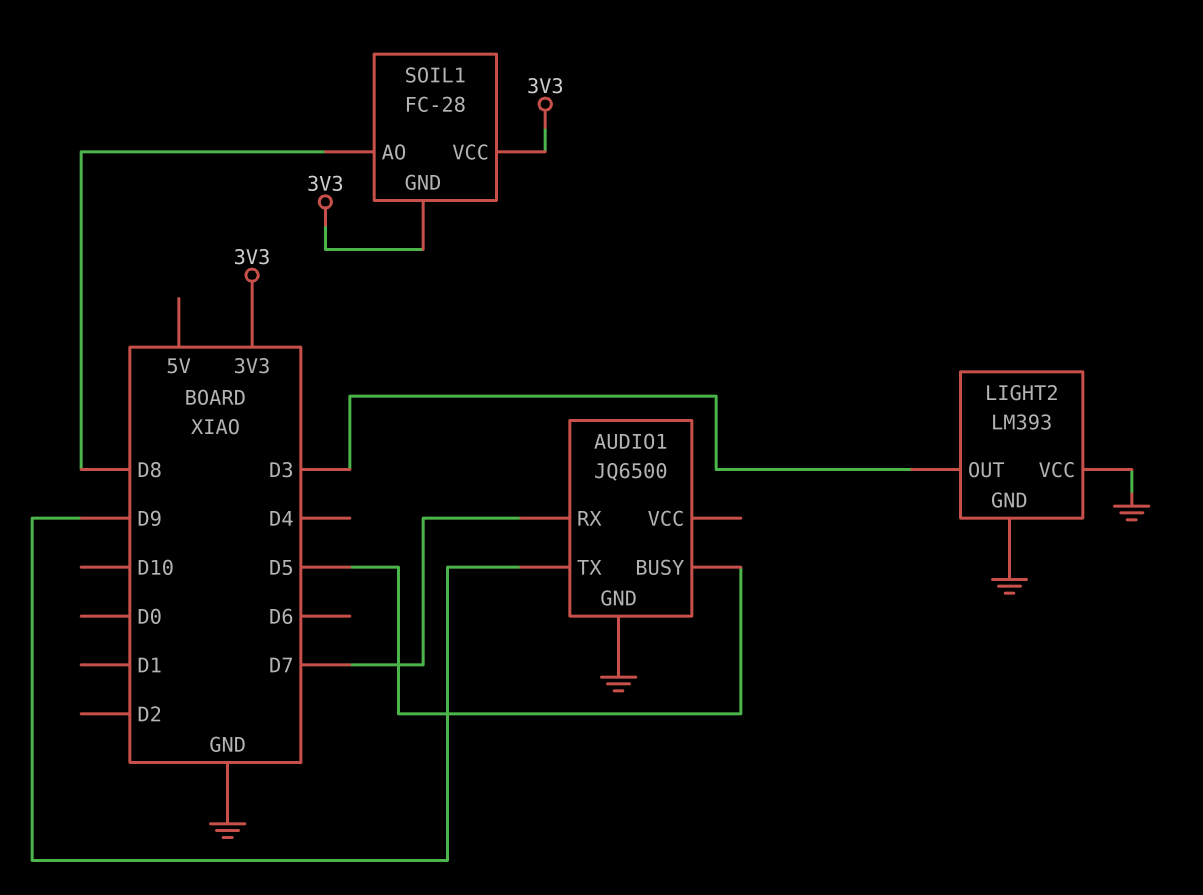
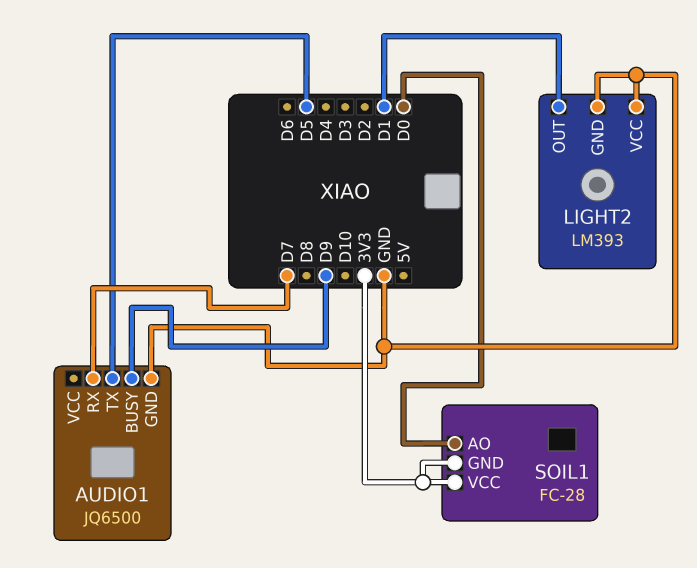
AUDIO1 pin BUSY: D5 -> D9
AUDIO1 pin TX: D9 -> D5
LIGHT2 pin OUT: D3 -> D1
SOIL1 pin AO: D8 -> D0

